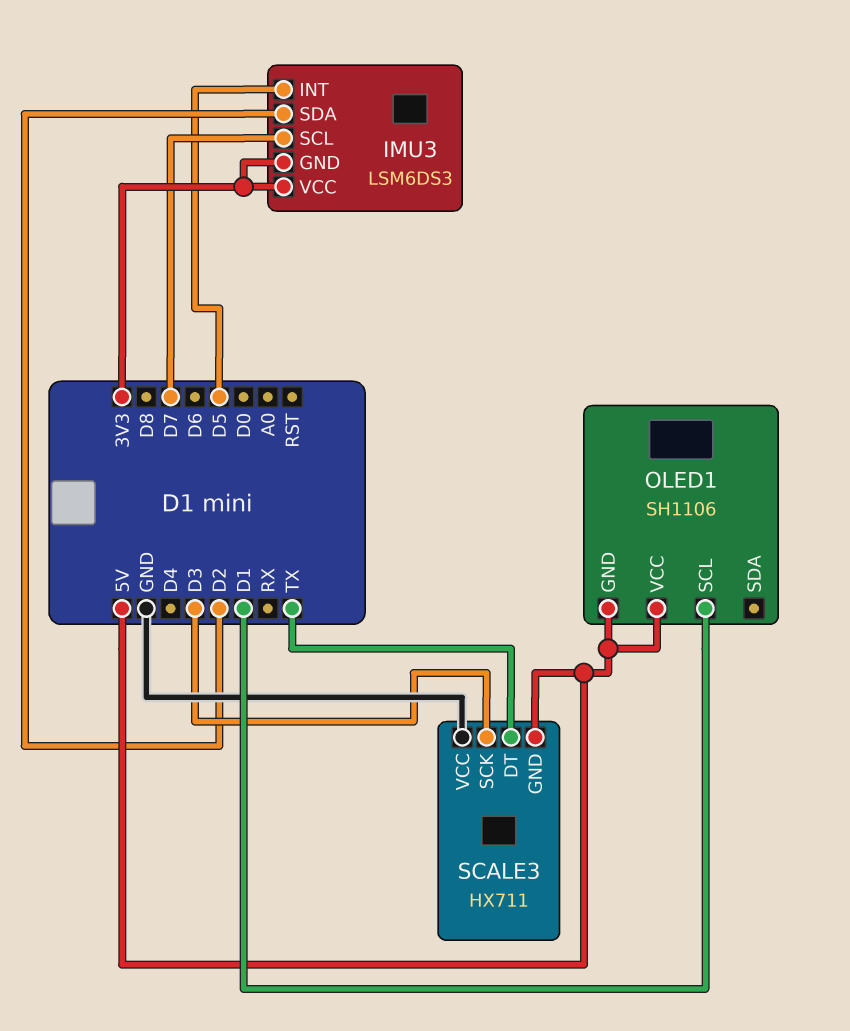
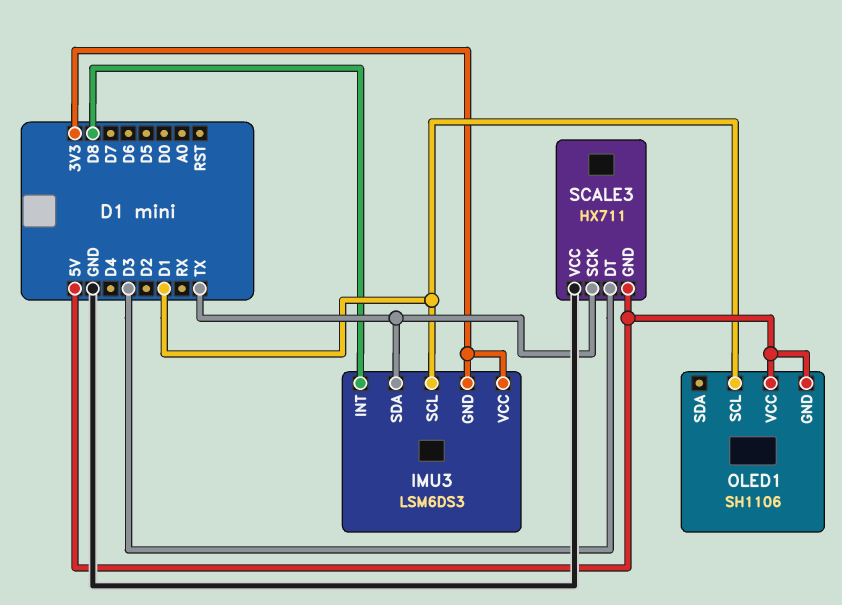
IMU3 pin INT: D5 -> D8
IMU3 pin SCL: D7 -> D1
IMU3 pin SDA: D2 -> TX
SCALE3 pin DT: TX -> D3
SCALE3 pin SCK: D3 -> TX

